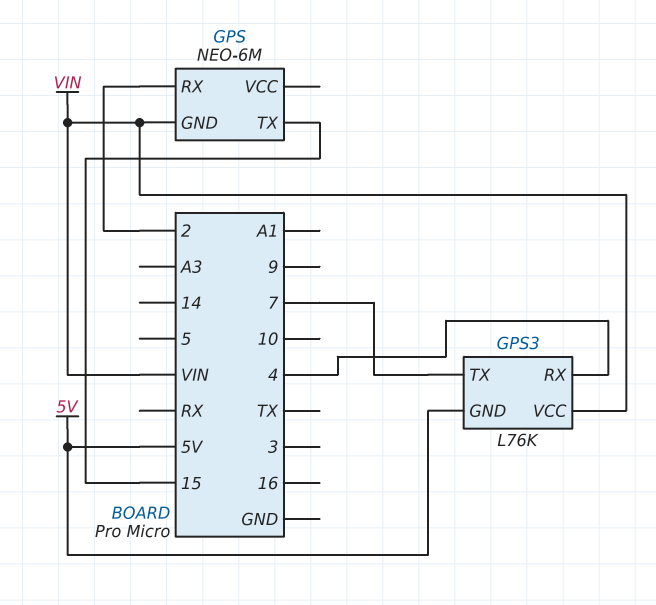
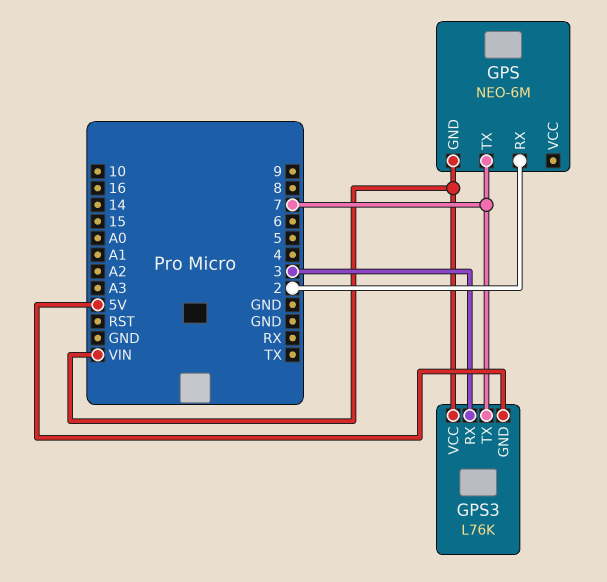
GPS pin TX: 15 -> 7
GPS3 pin RX: 4 -> 3

